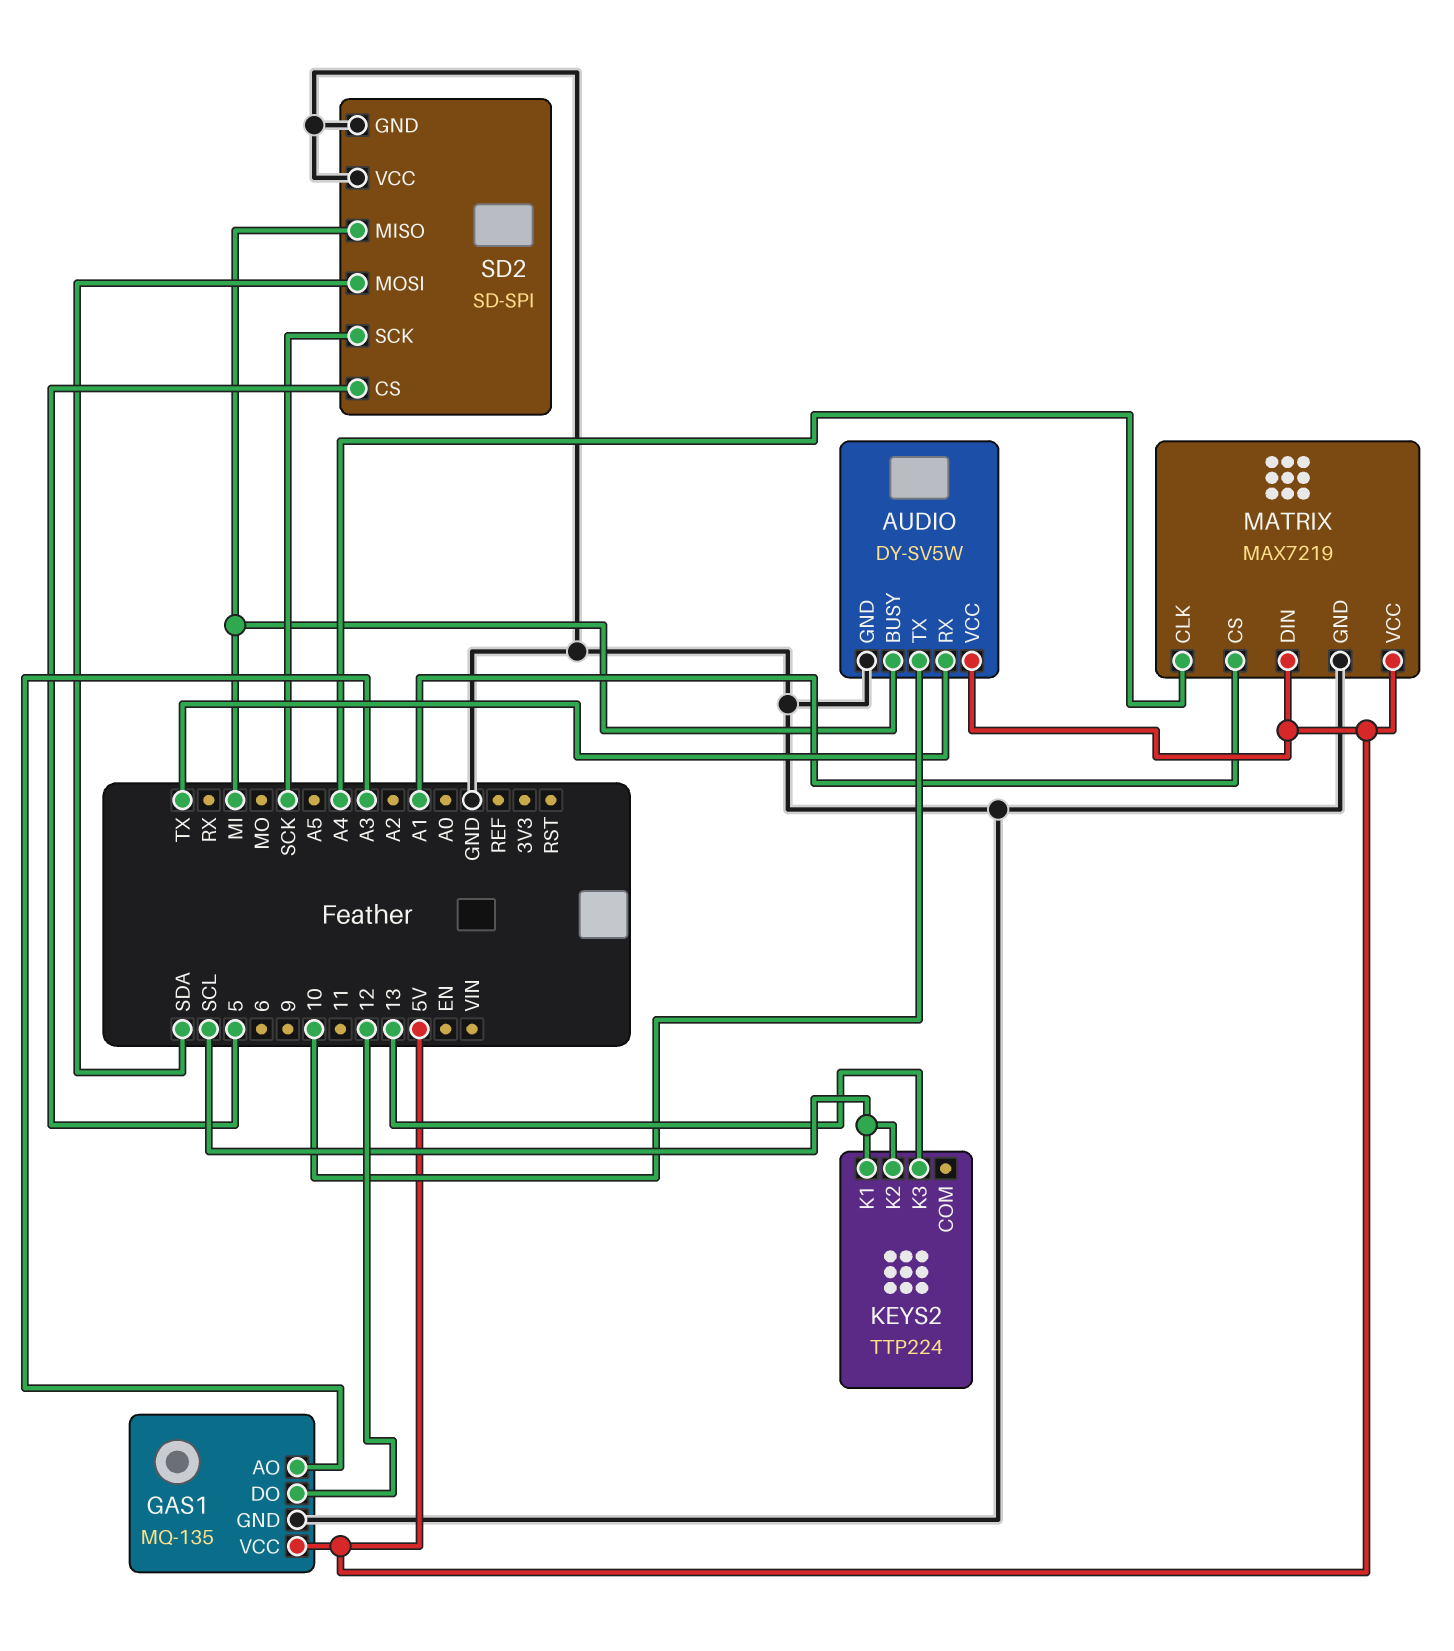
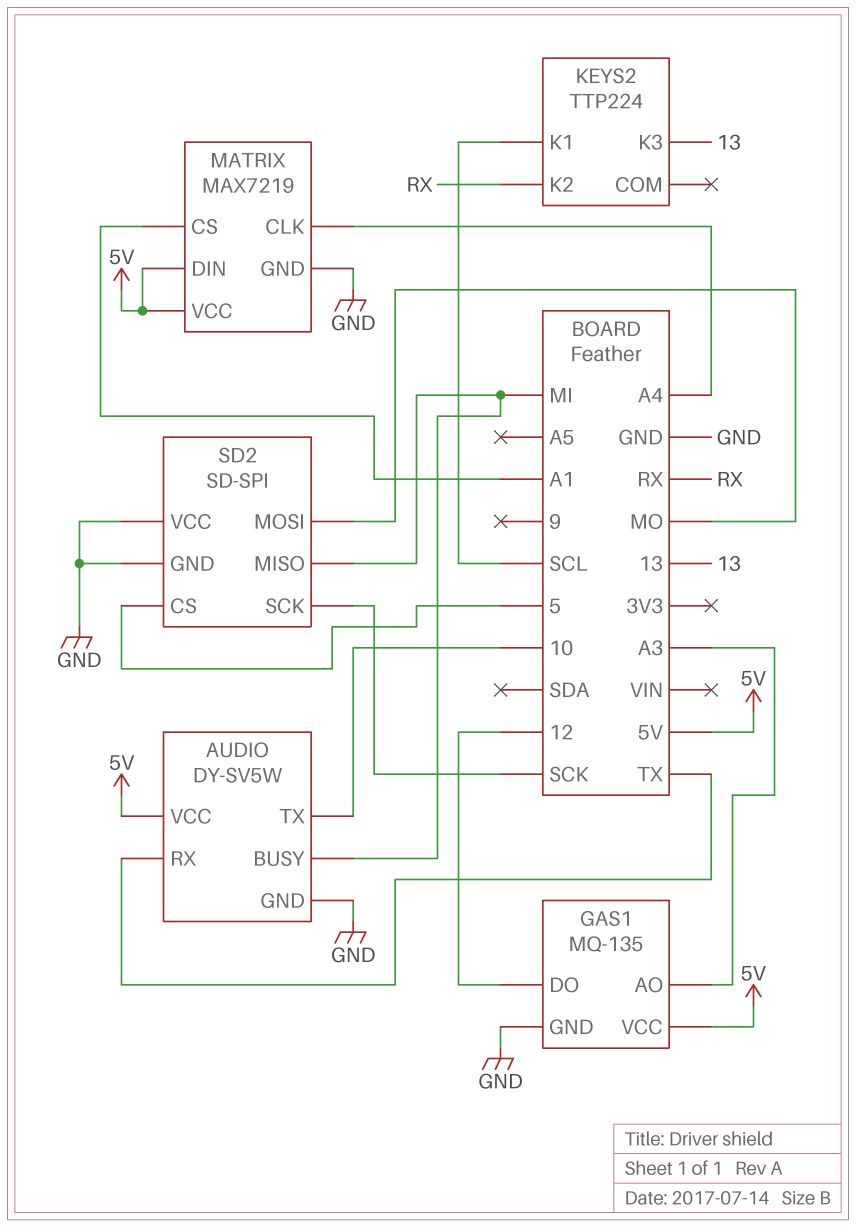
KEYS2 pin K2: SCL -> RX
SD2 pin MOSI: SDA -> MO

